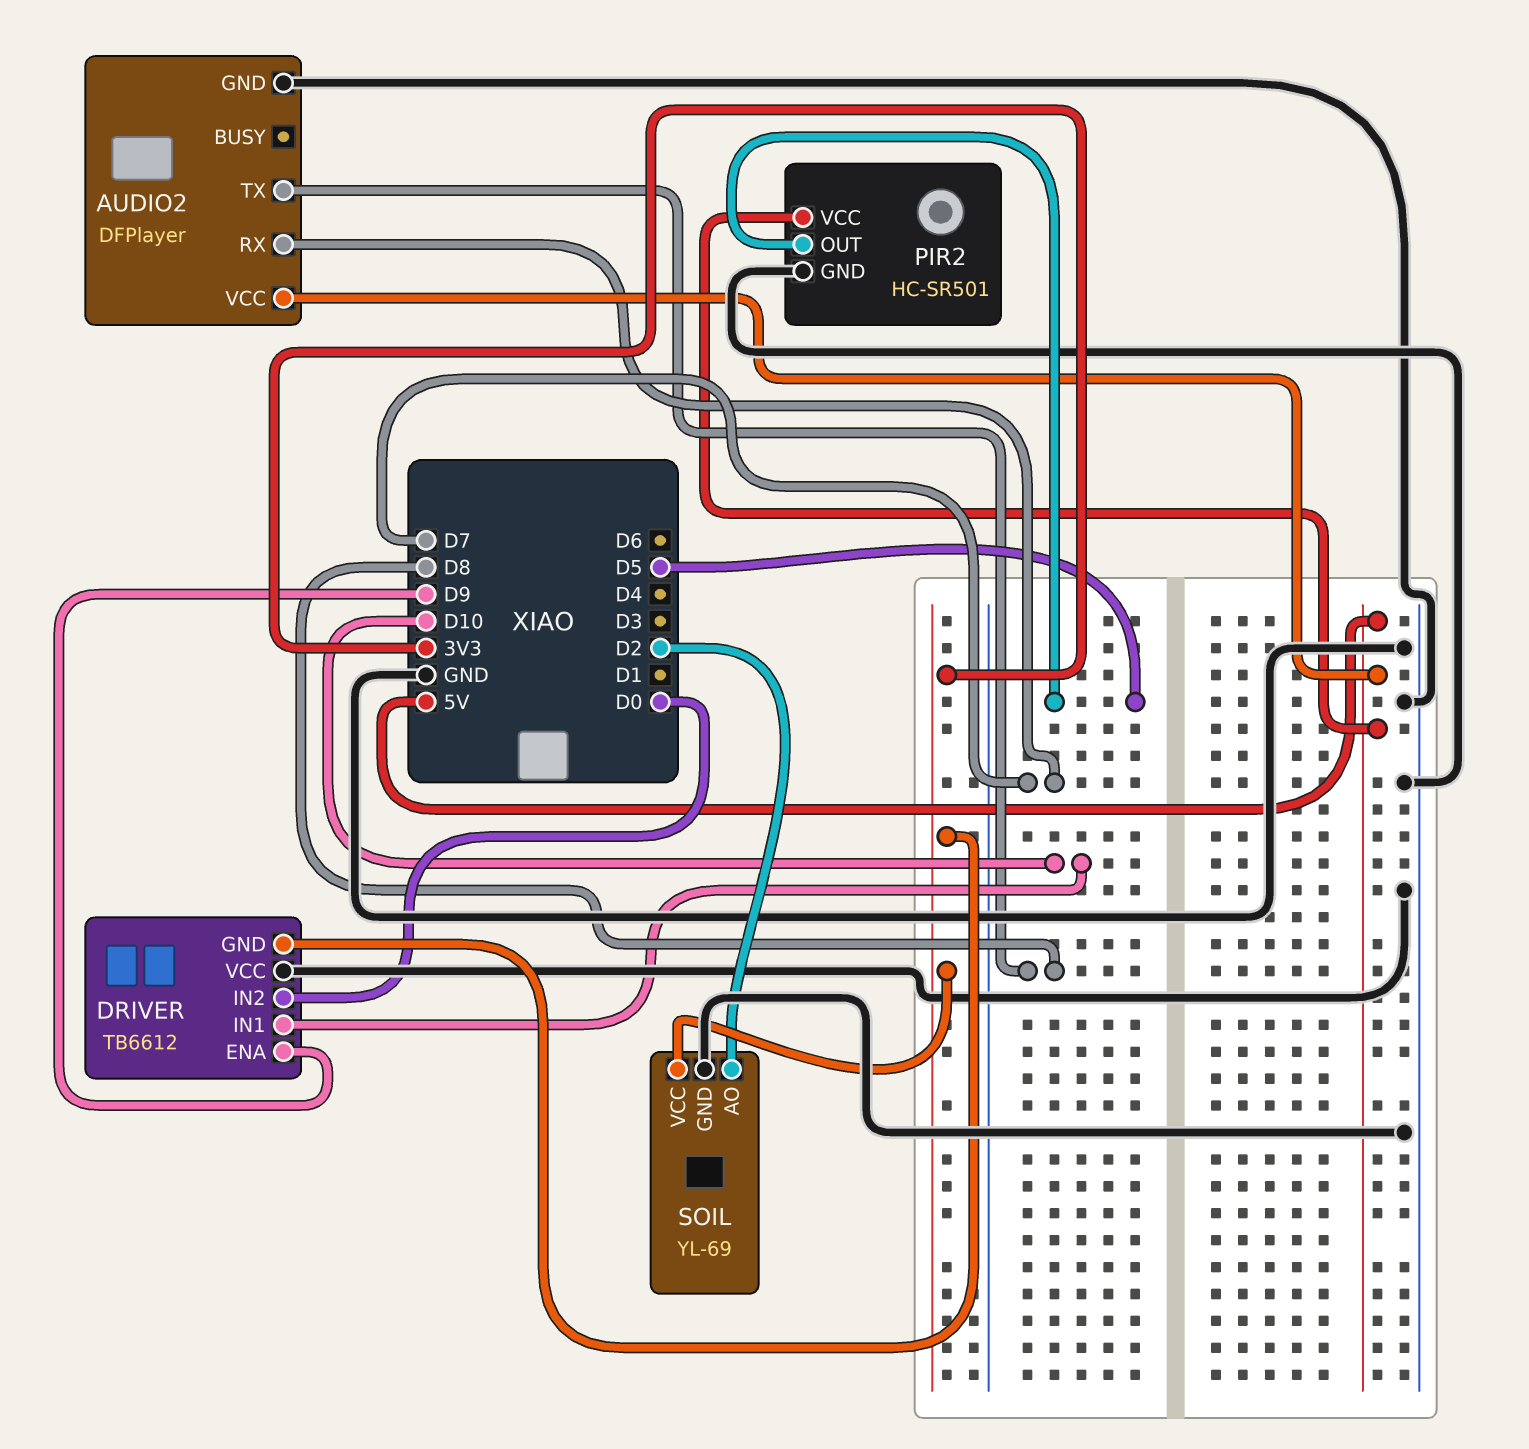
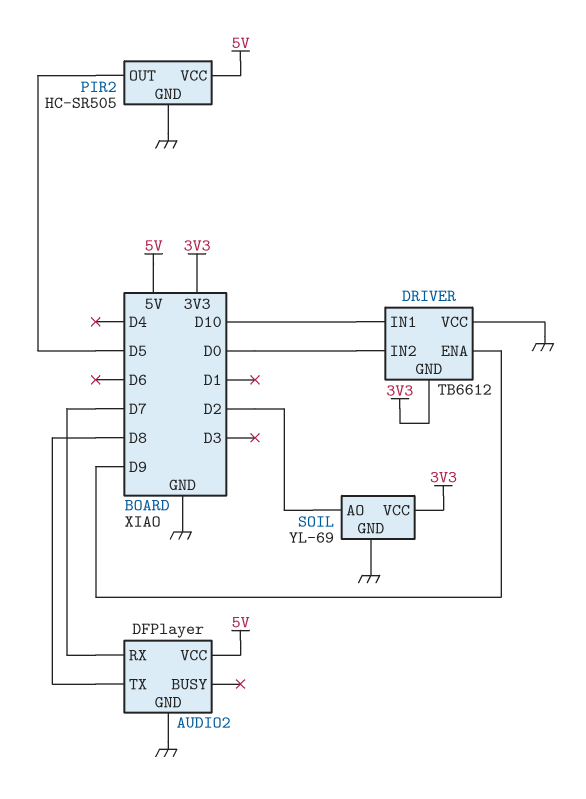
PIR2: HC-SR501 -> HC-SR505

